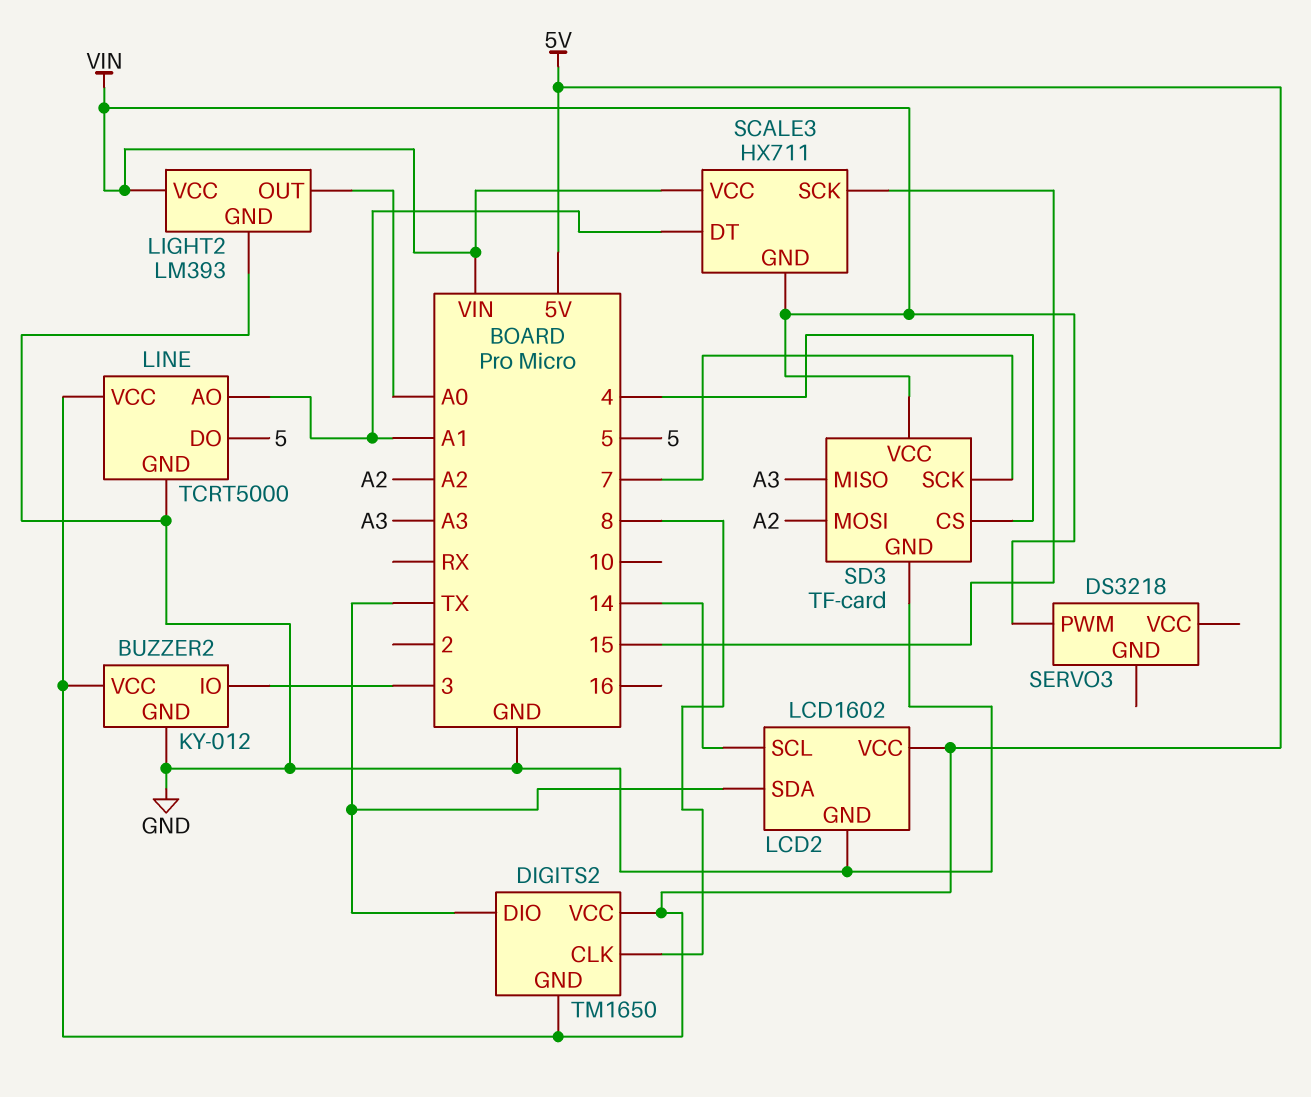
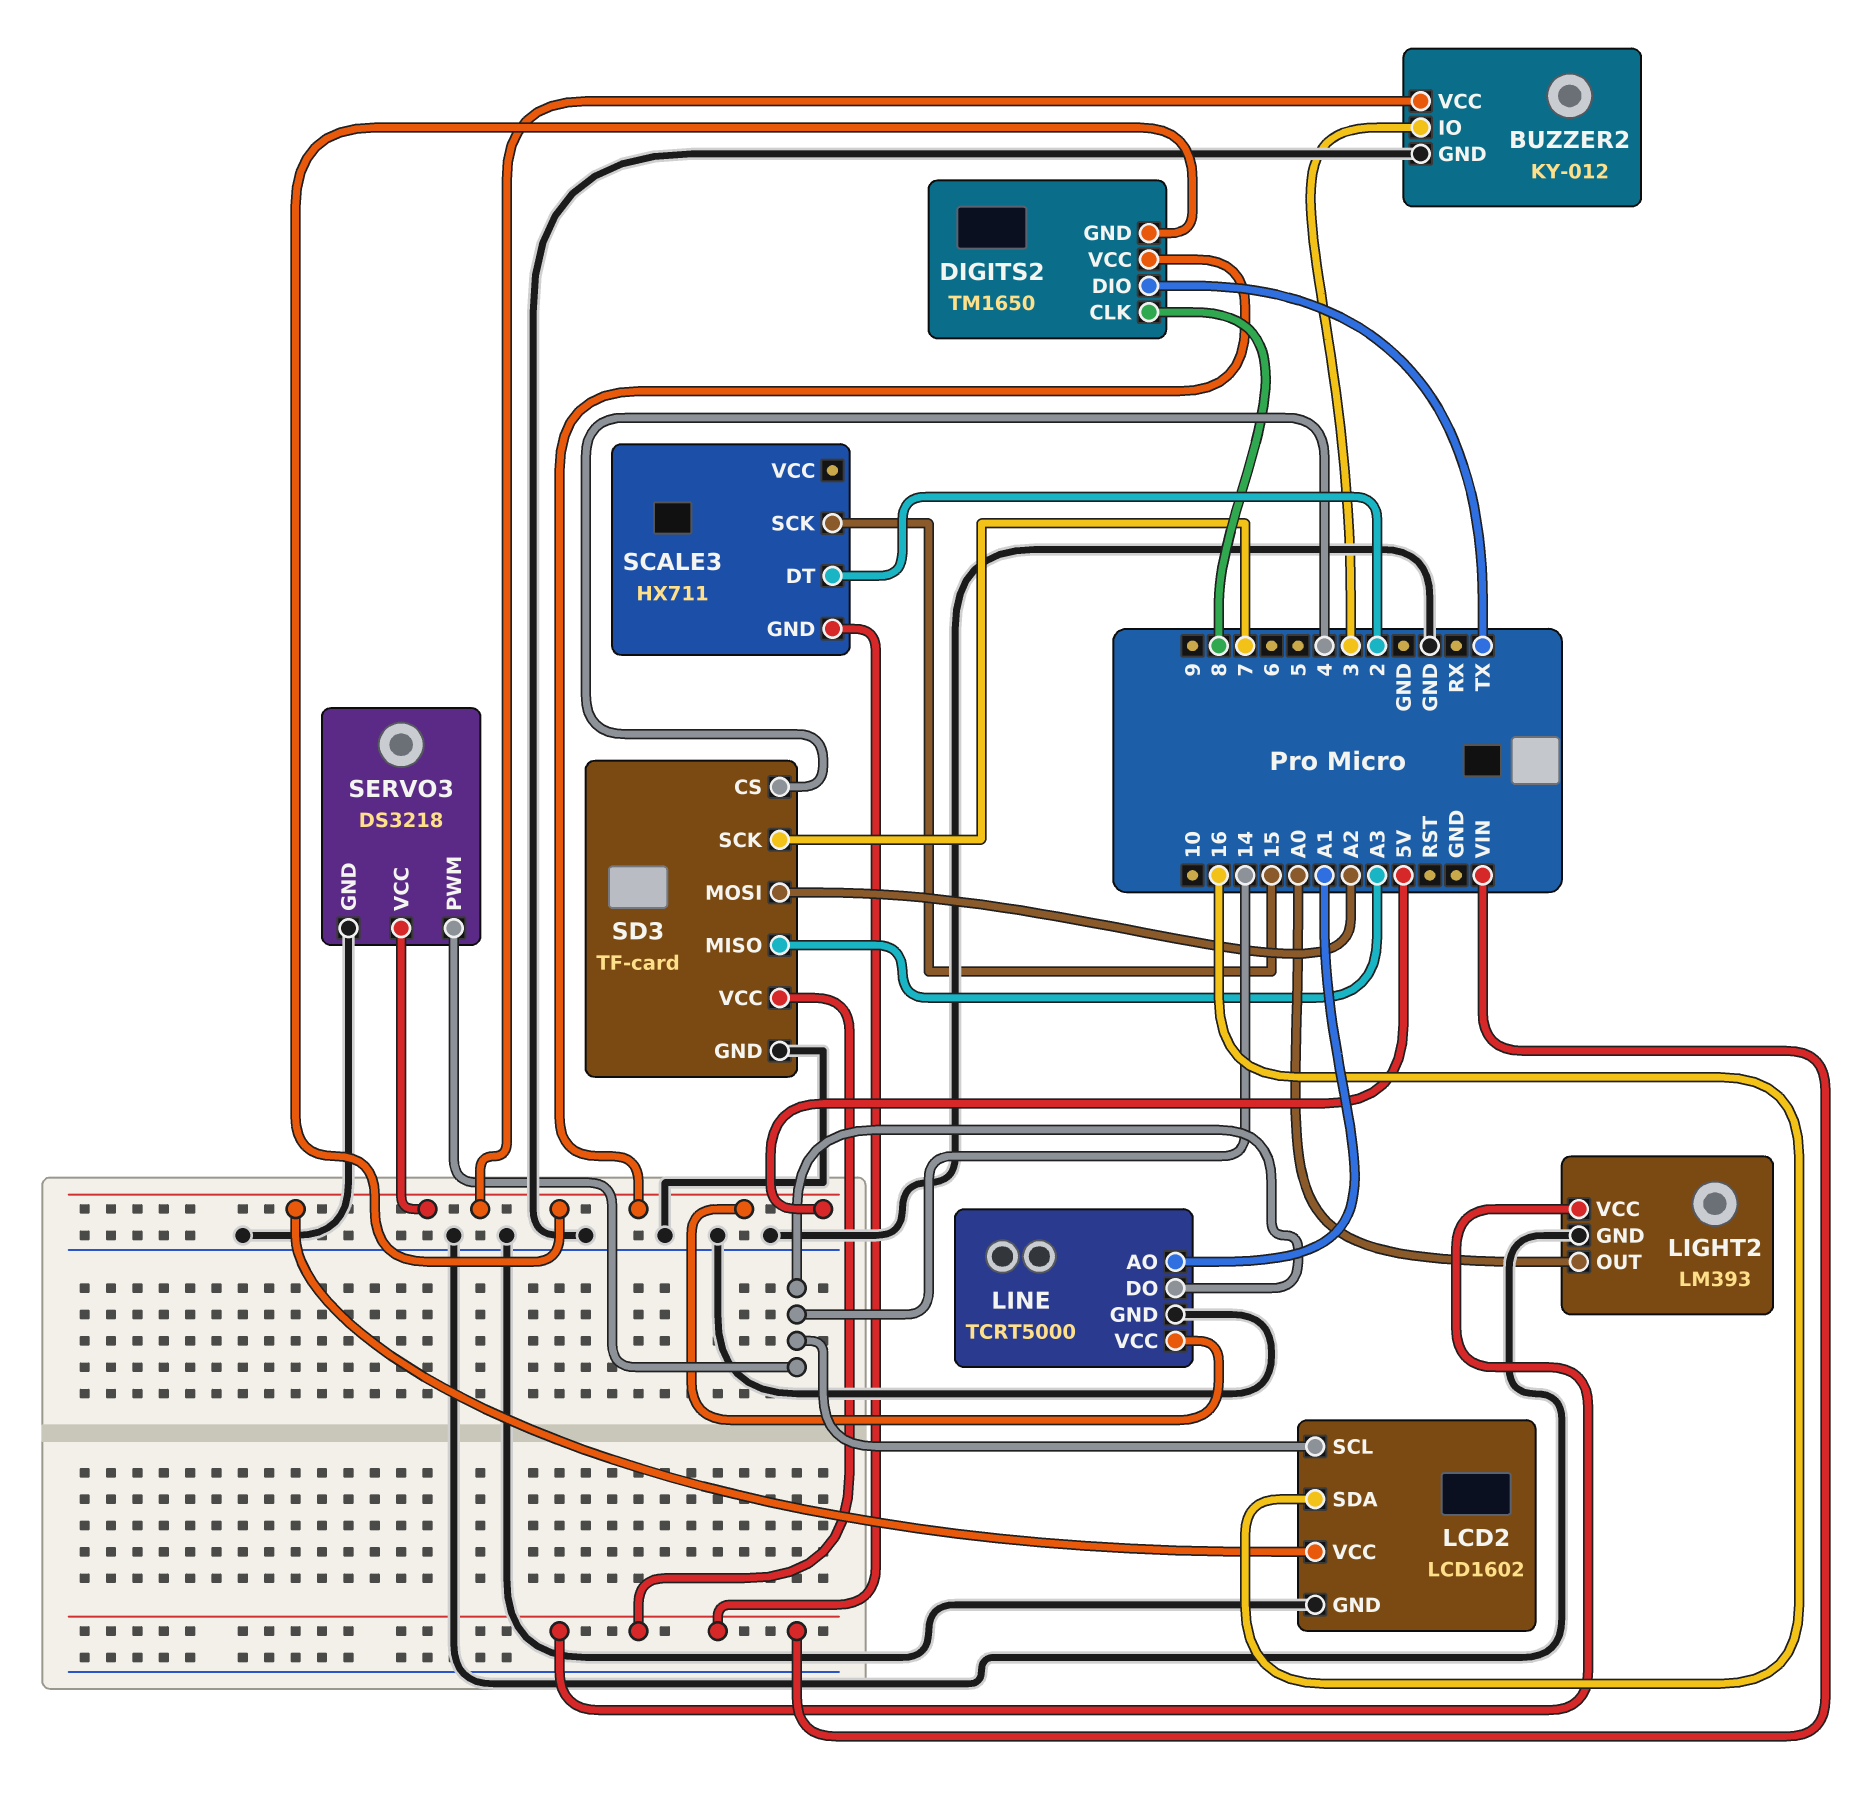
LCD2 pin SDA: TX -> 16
LINE pin DO: 5 -> 14
SCALE3 pin DT: A1 -> 2
SCALE3 pin VCC: VIN -> none
SERVO3 pin GND: none -> GND
SERVO3 pin PWM: VIN -> 14
SERVO3 pin VCC: none -> 5V

